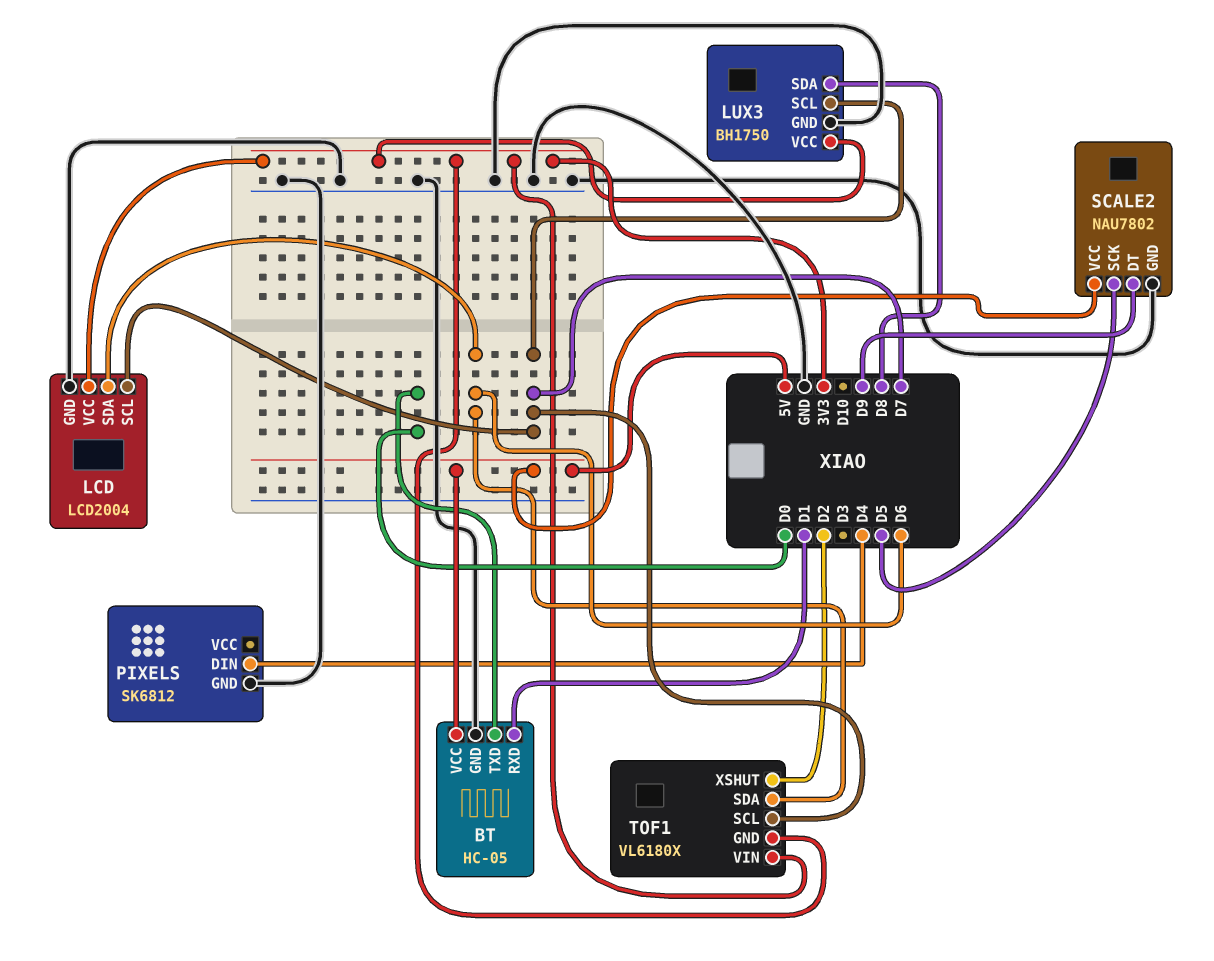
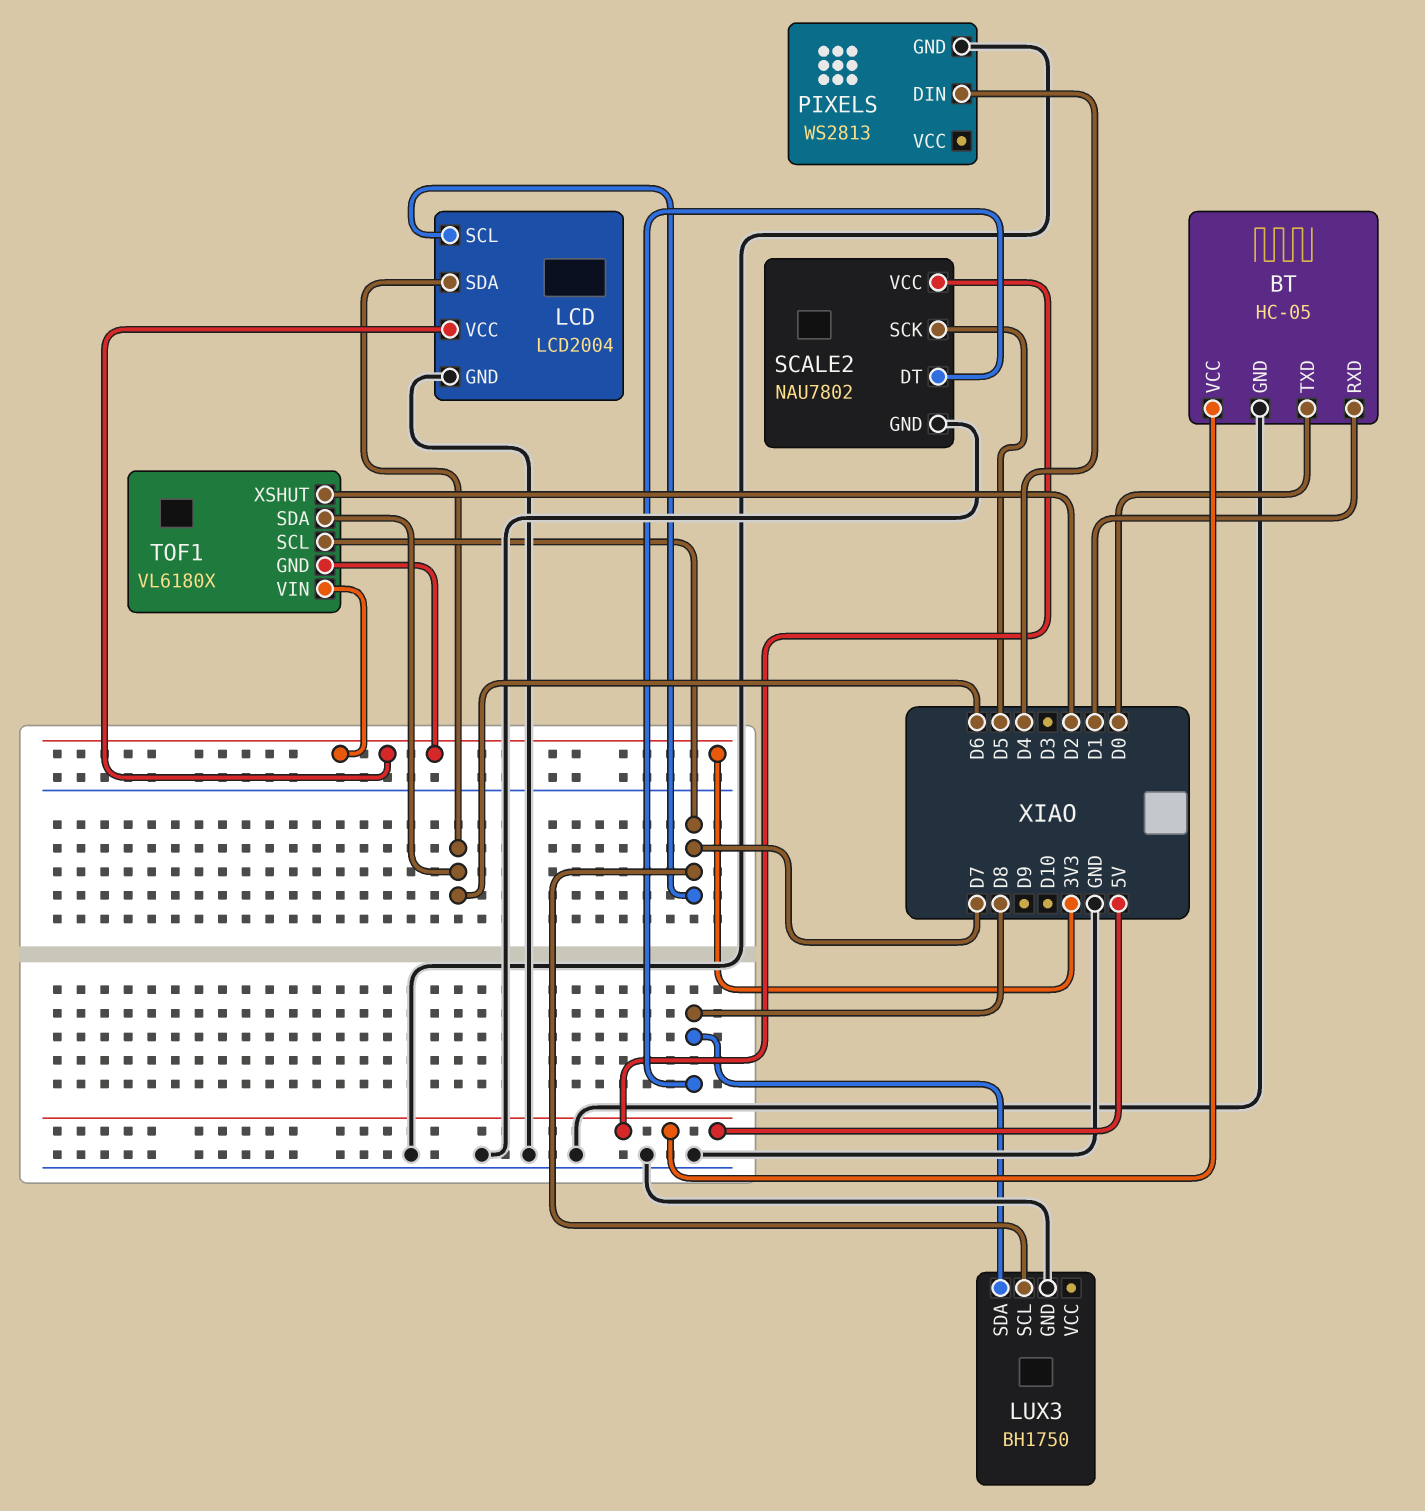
LUX3 pin VCC: 3V3 -> none
PIXELS: SK6812 -> WS2813
SCALE2 pin DT: D9 -> D8

